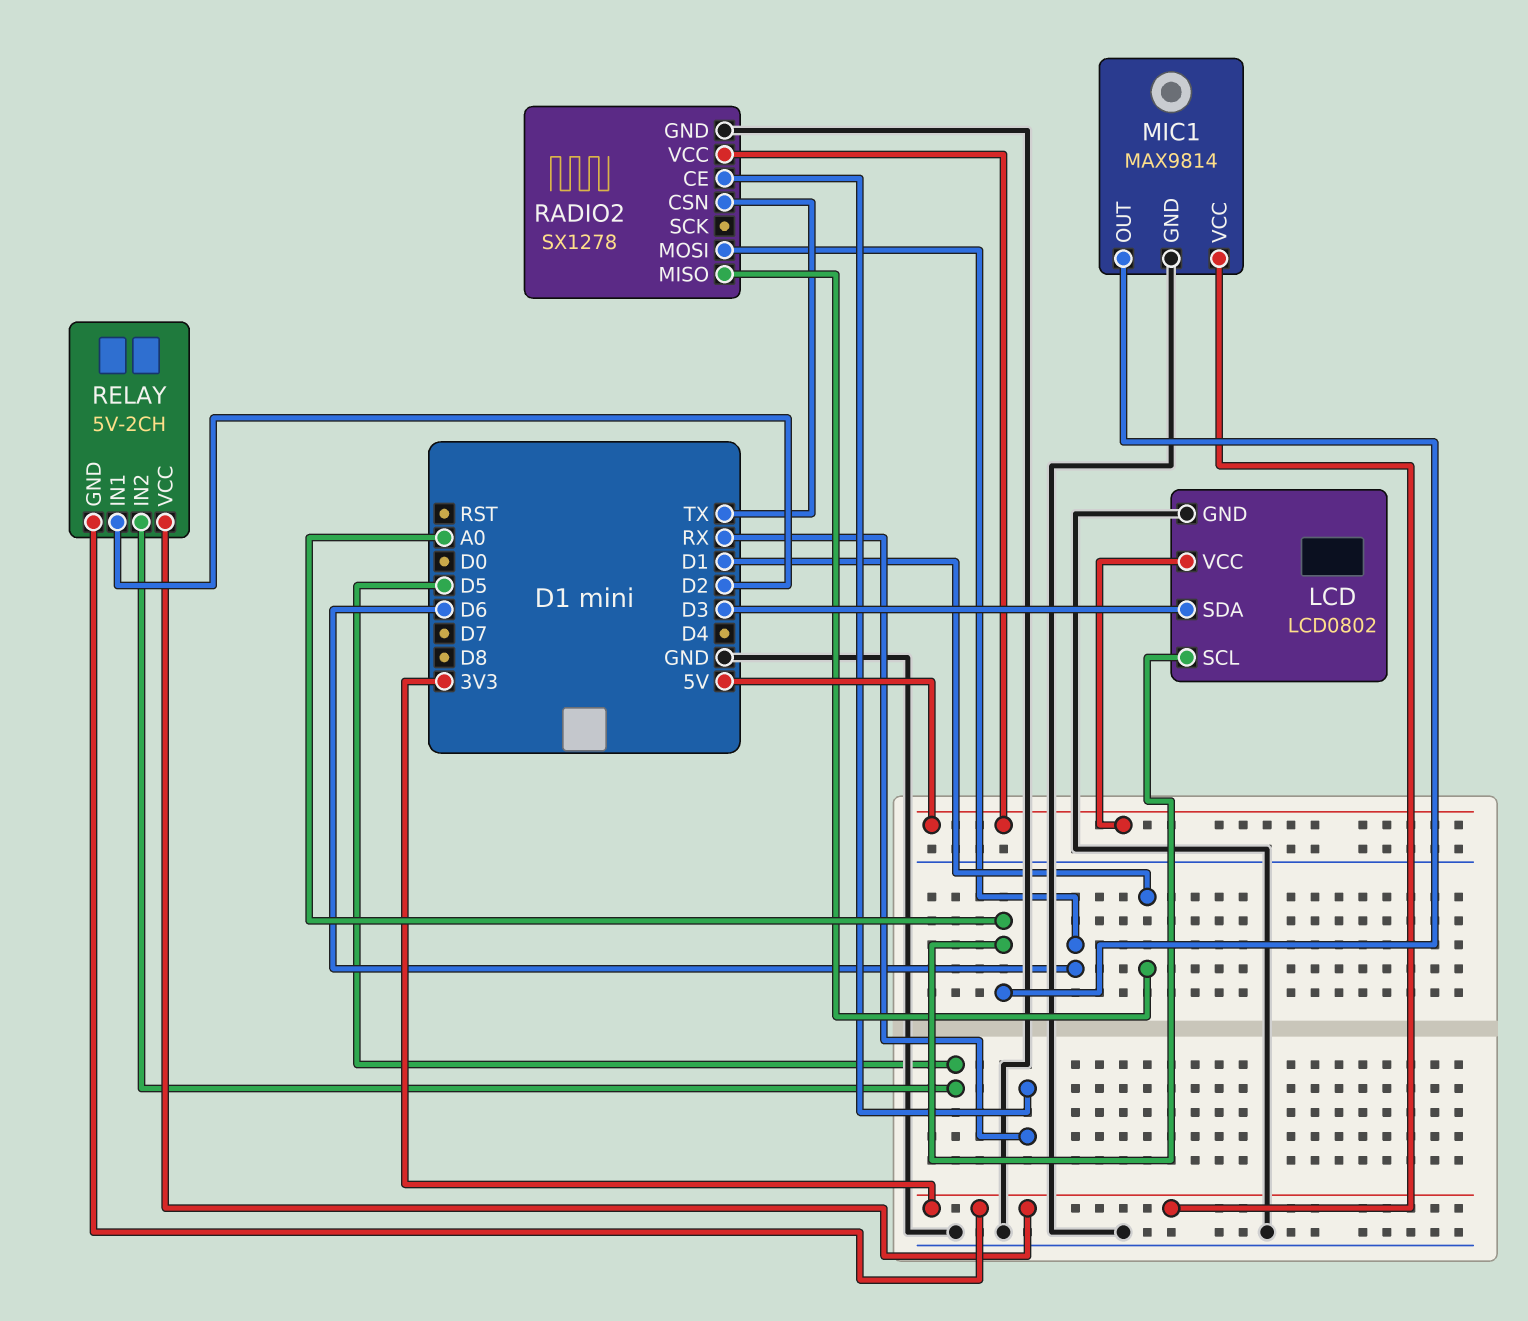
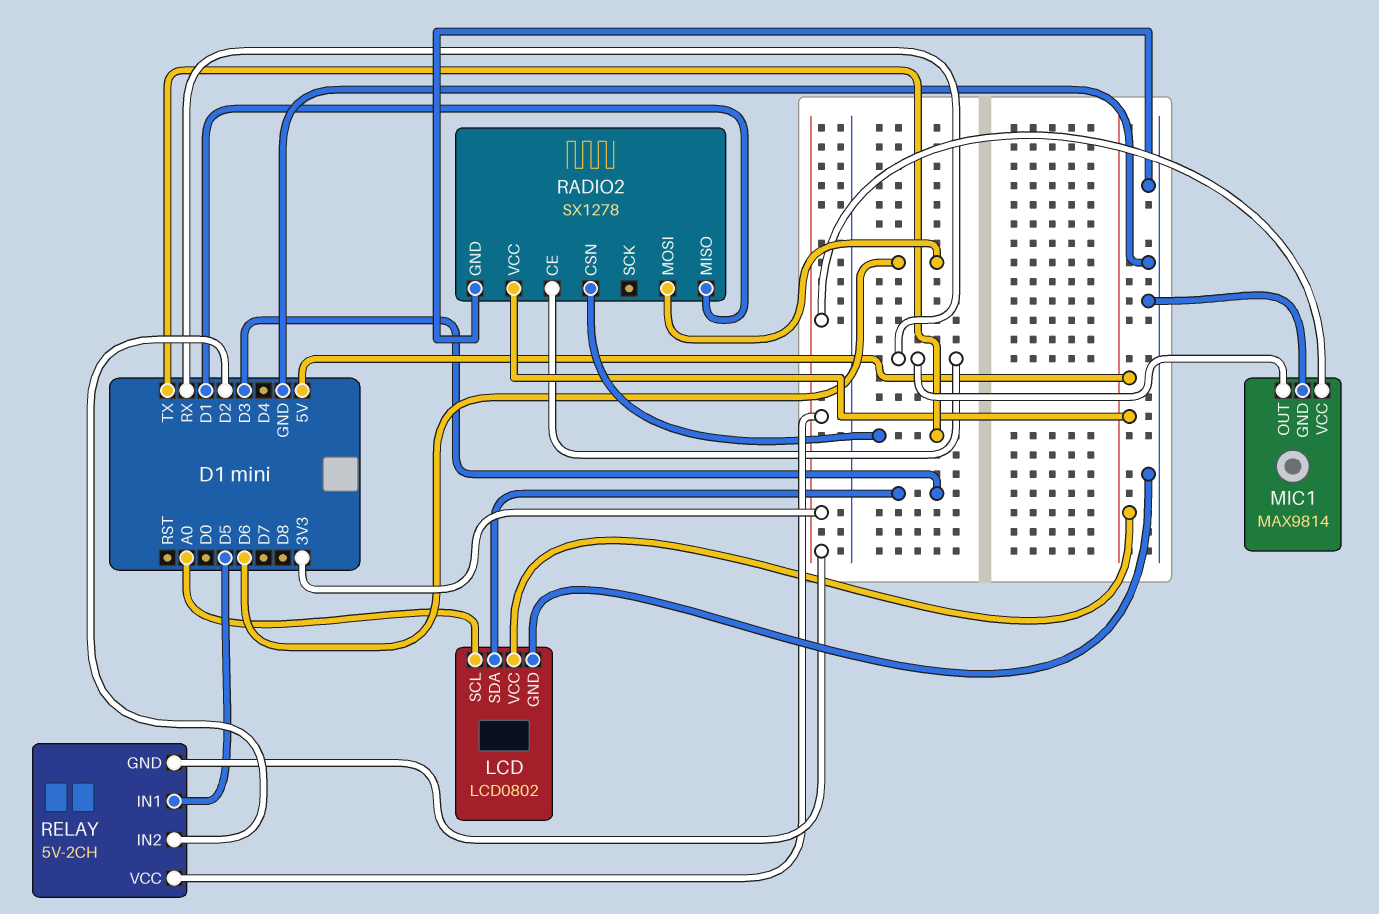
MIC1 pin OUT: A0 -> RX
RELAY pin IN1: D2 -> D5
RELAY pin IN2: D5 -> D2

